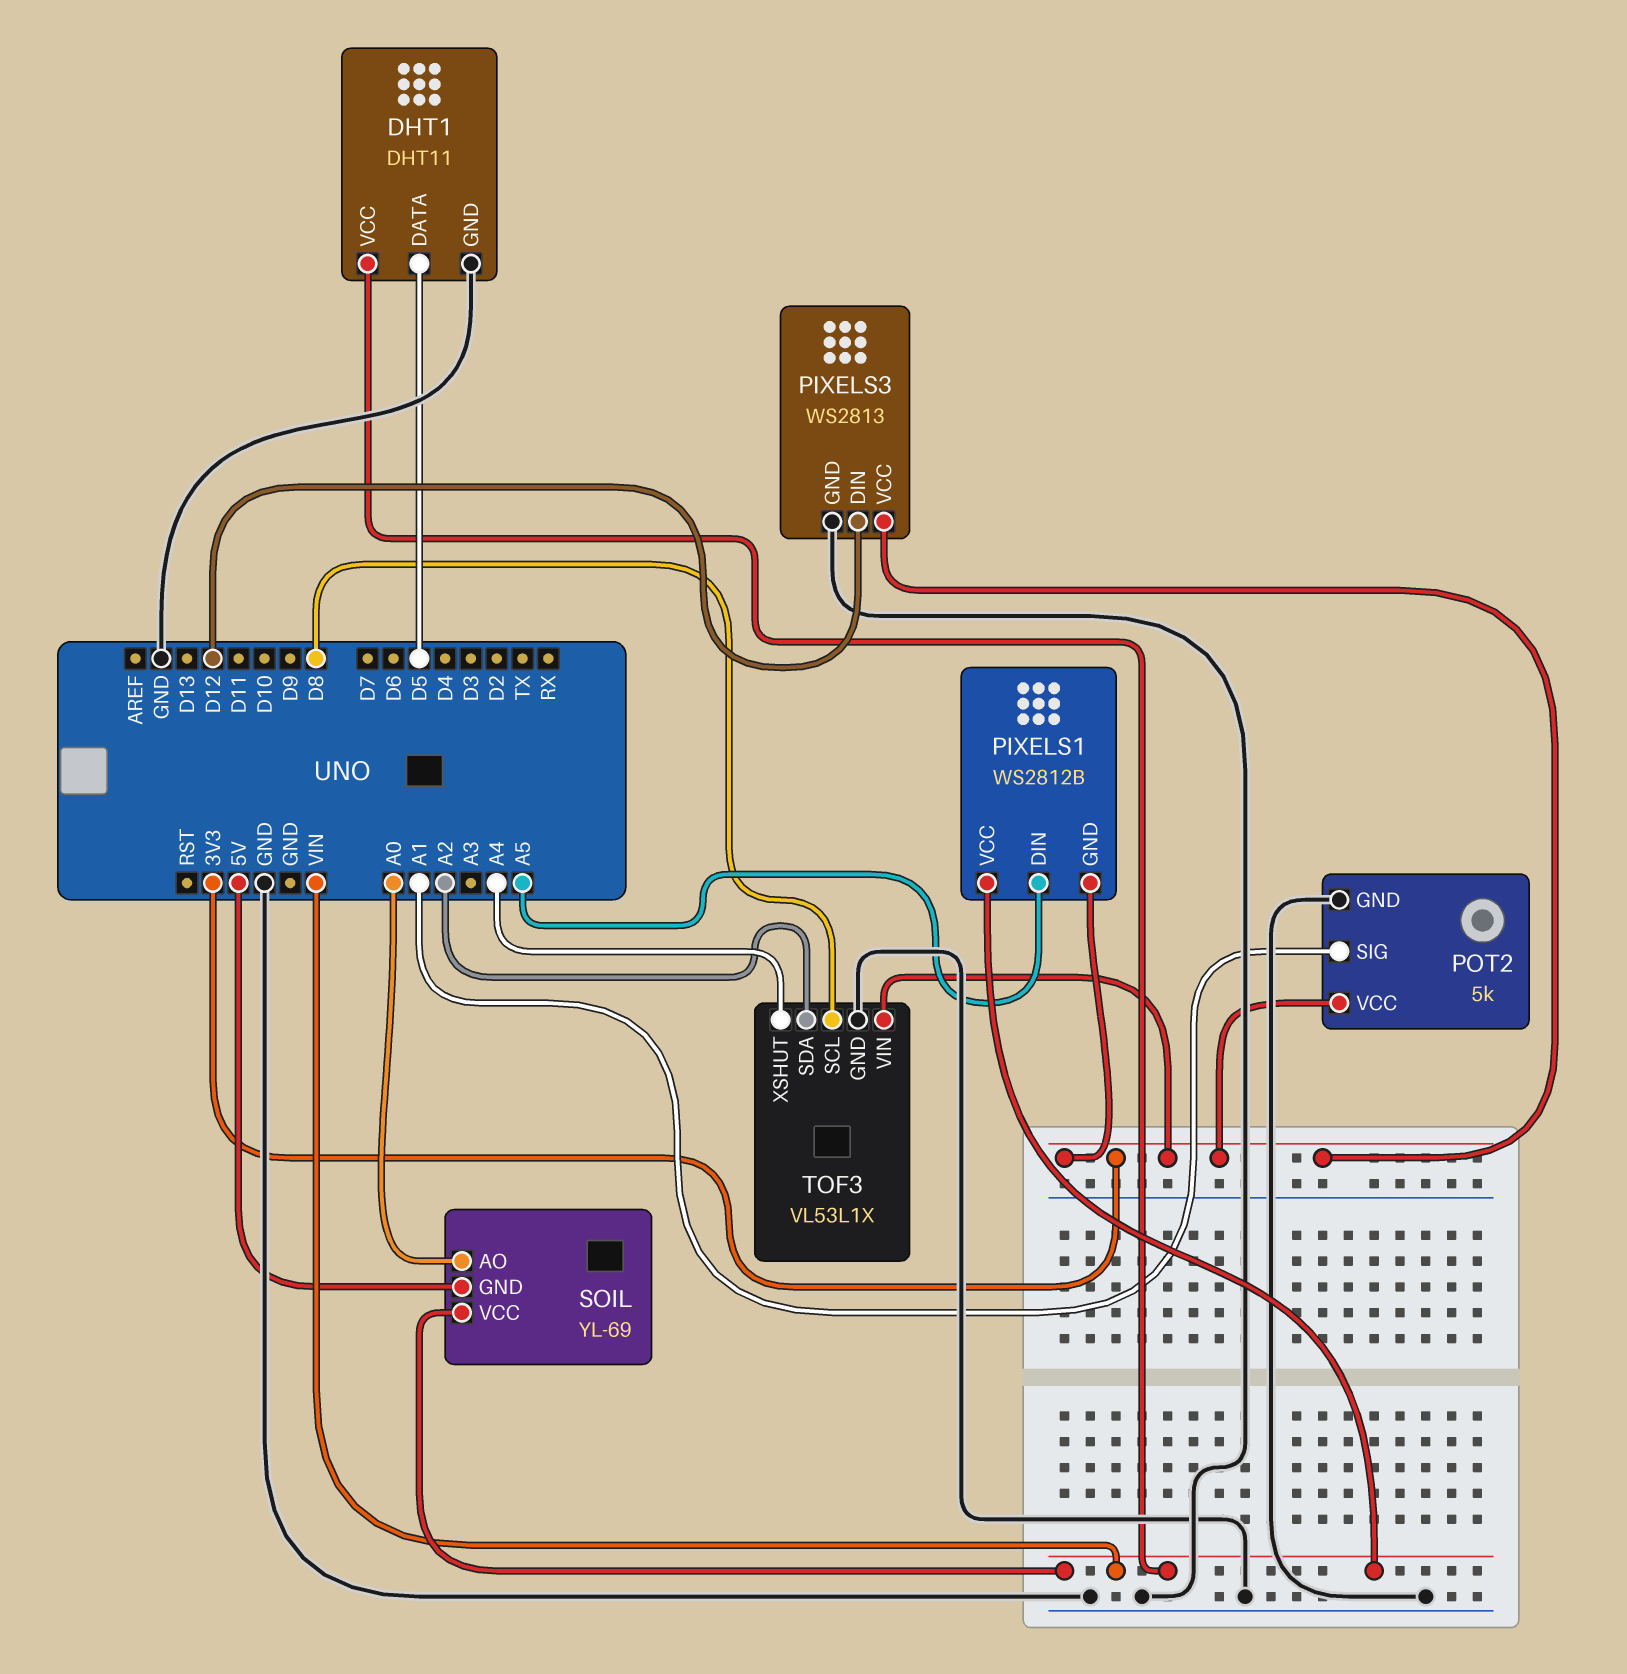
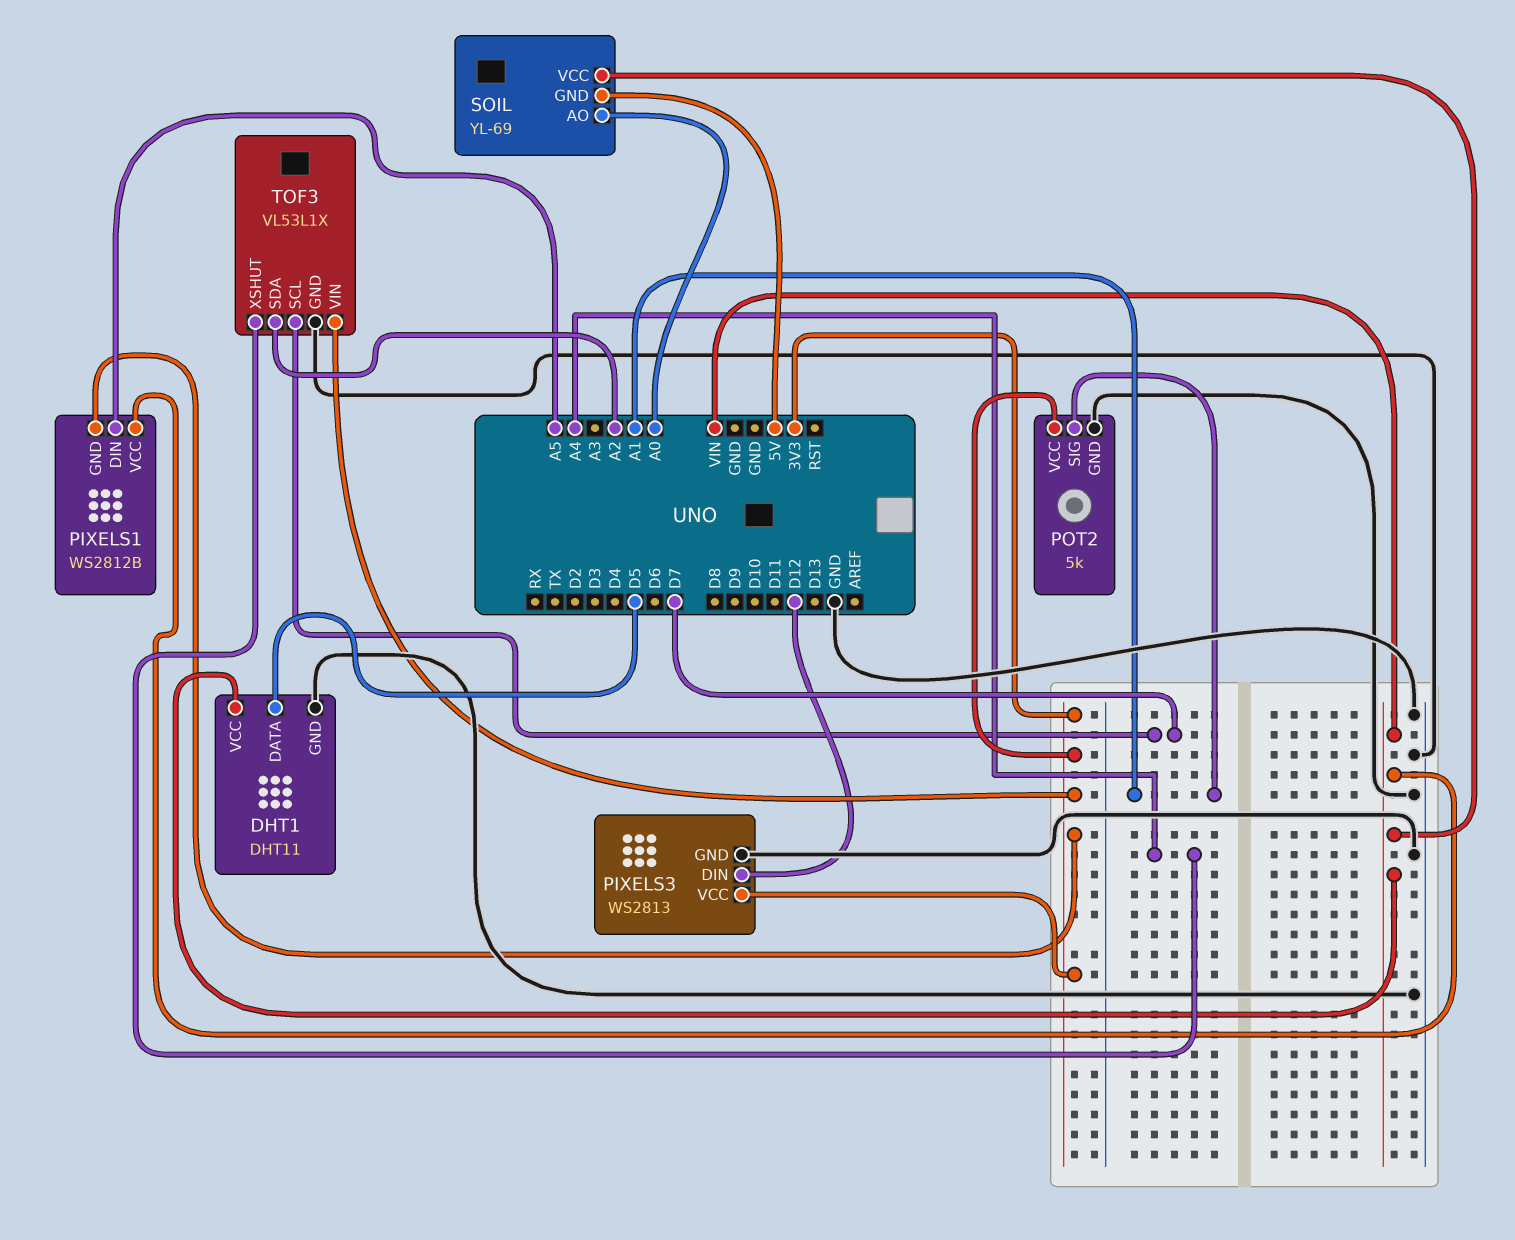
TOF3 pin SCL: D8 -> D7

